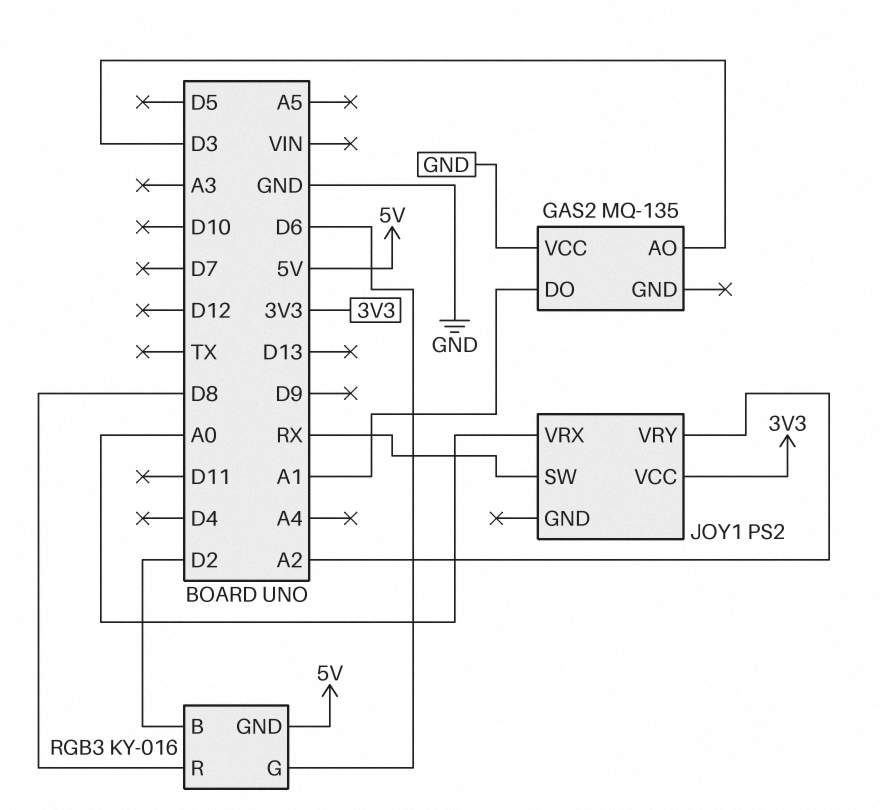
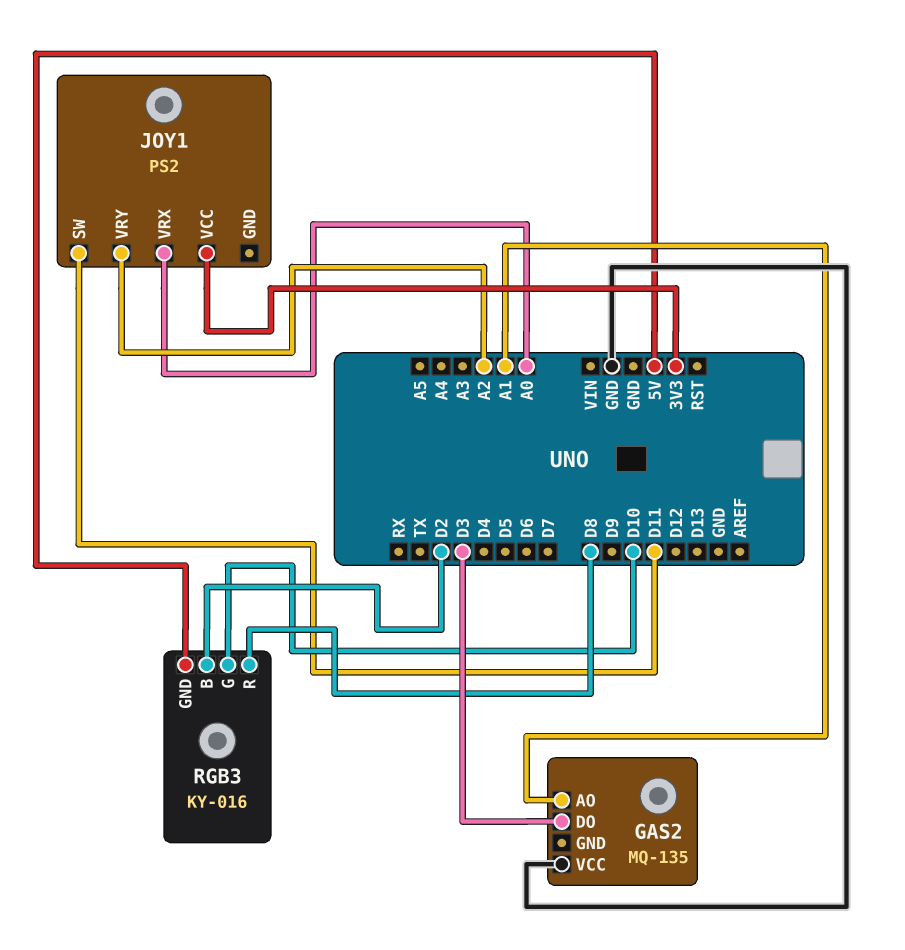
GAS2 pin AO: D3 -> A1
GAS2 pin DO: A1 -> D3
JOY1 pin SW: RX -> D11
RGB3 pin G: D6 -> D10

